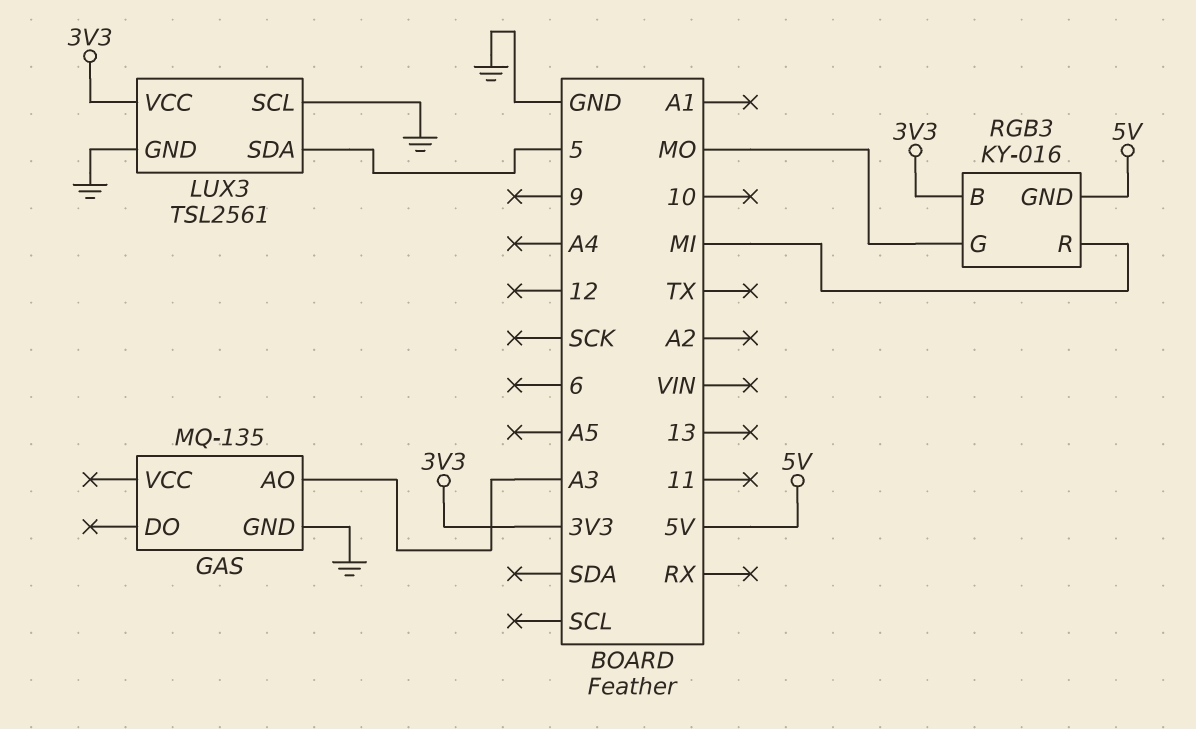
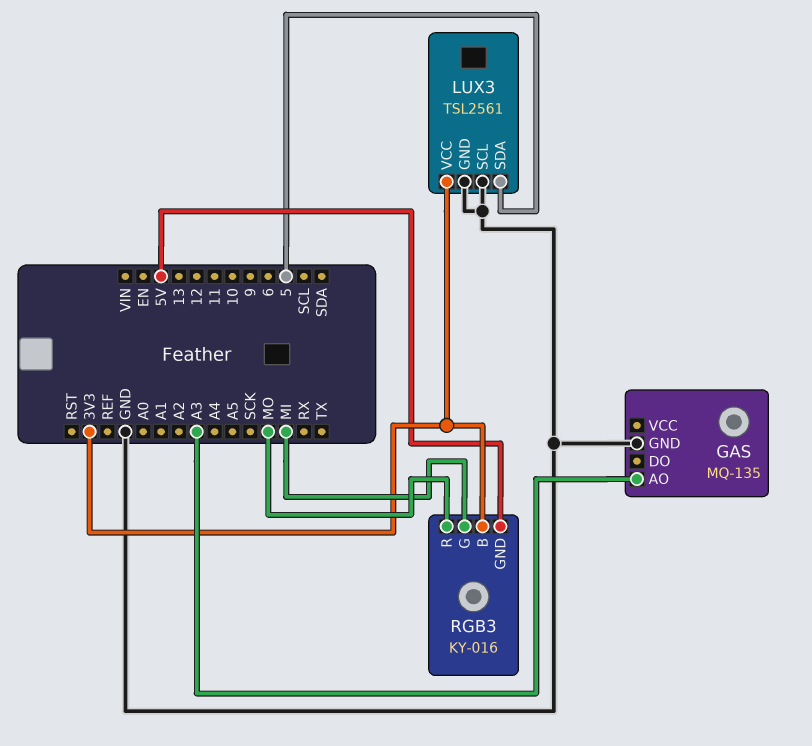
RGB3 pin G: MO -> MI
RGB3 pin R: MI -> MO

